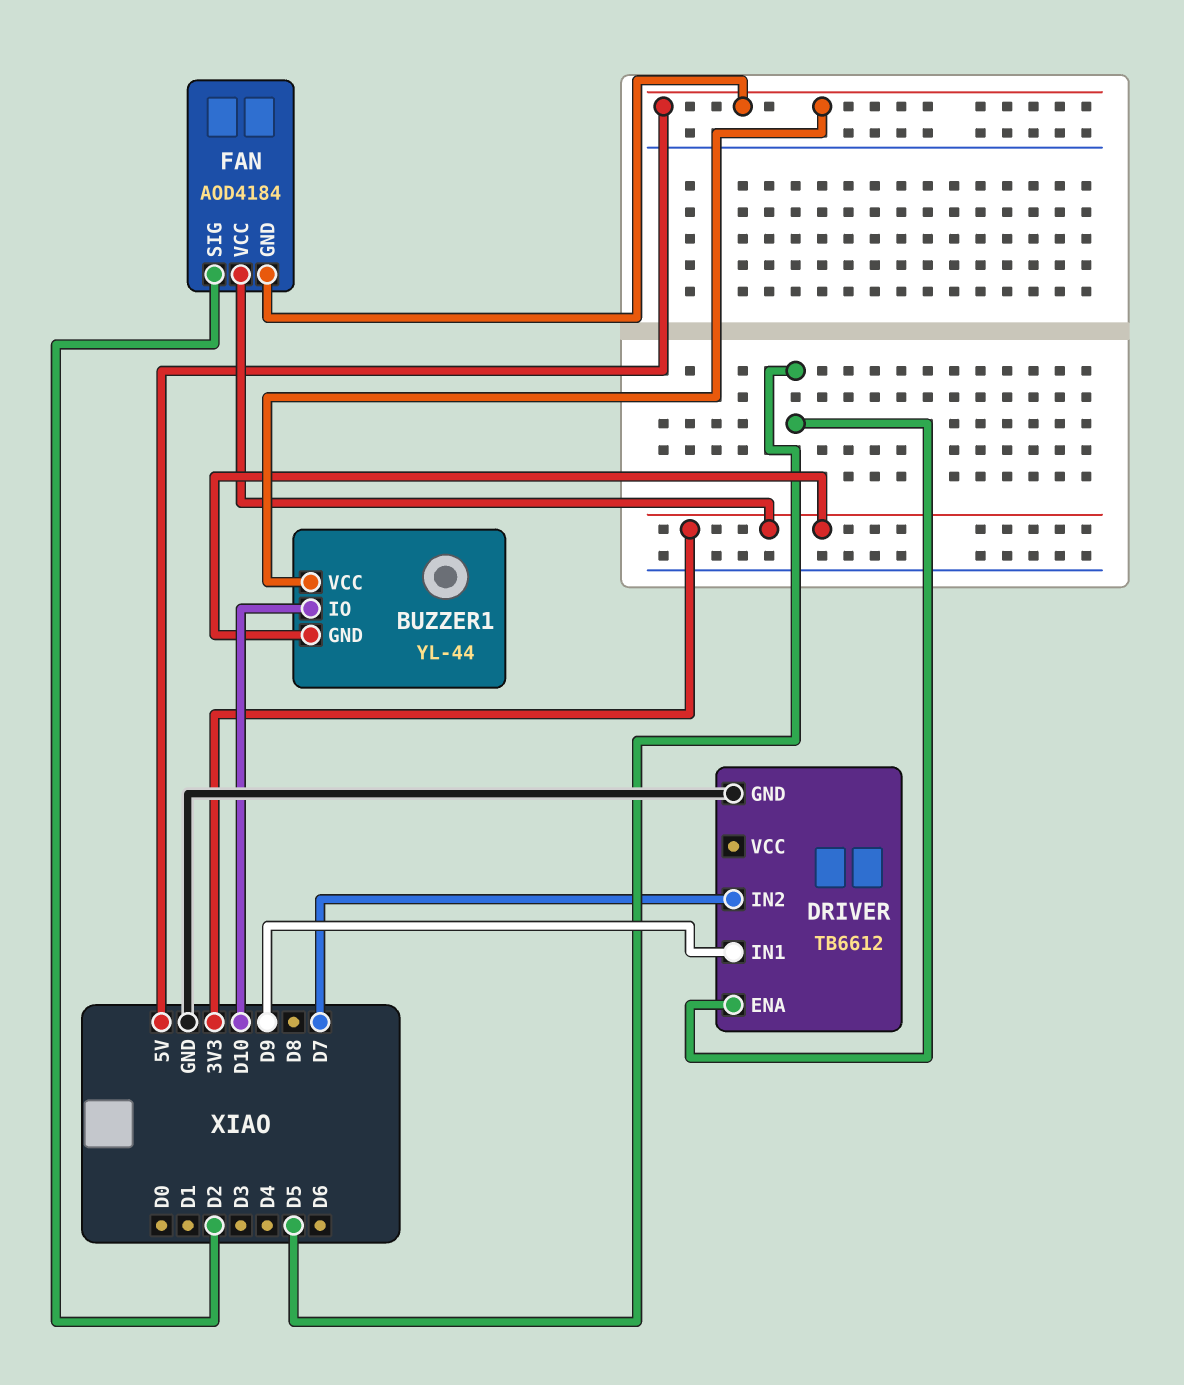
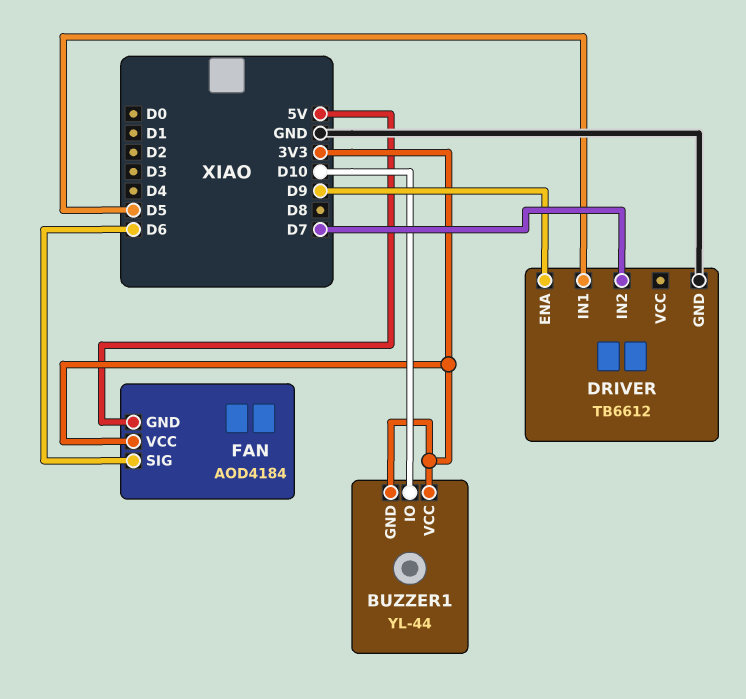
BUZZER1 pin VCC: 5V -> 3V3
DRIVER pin ENA: D5 -> D9
DRIVER pin IN1: D9 -> D5
FAN pin SIG: D2 -> D6

